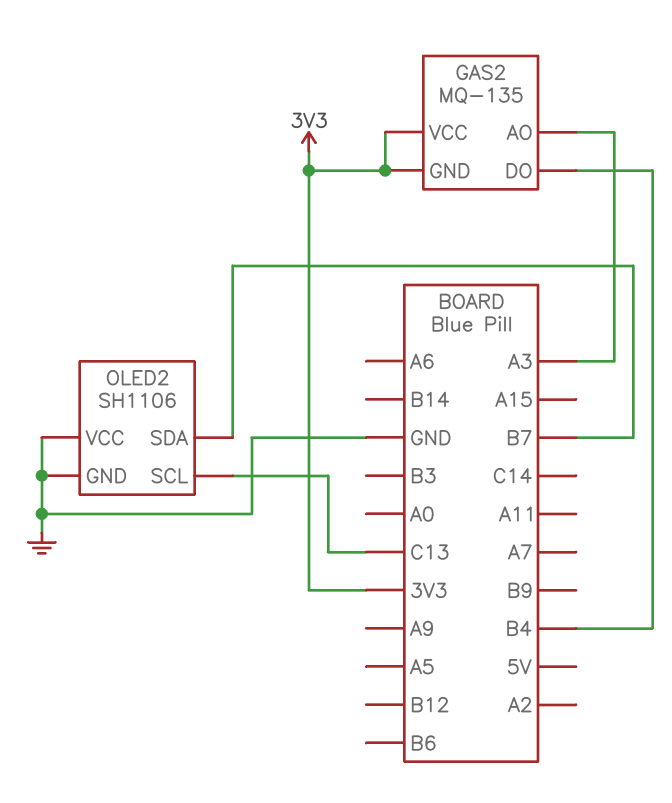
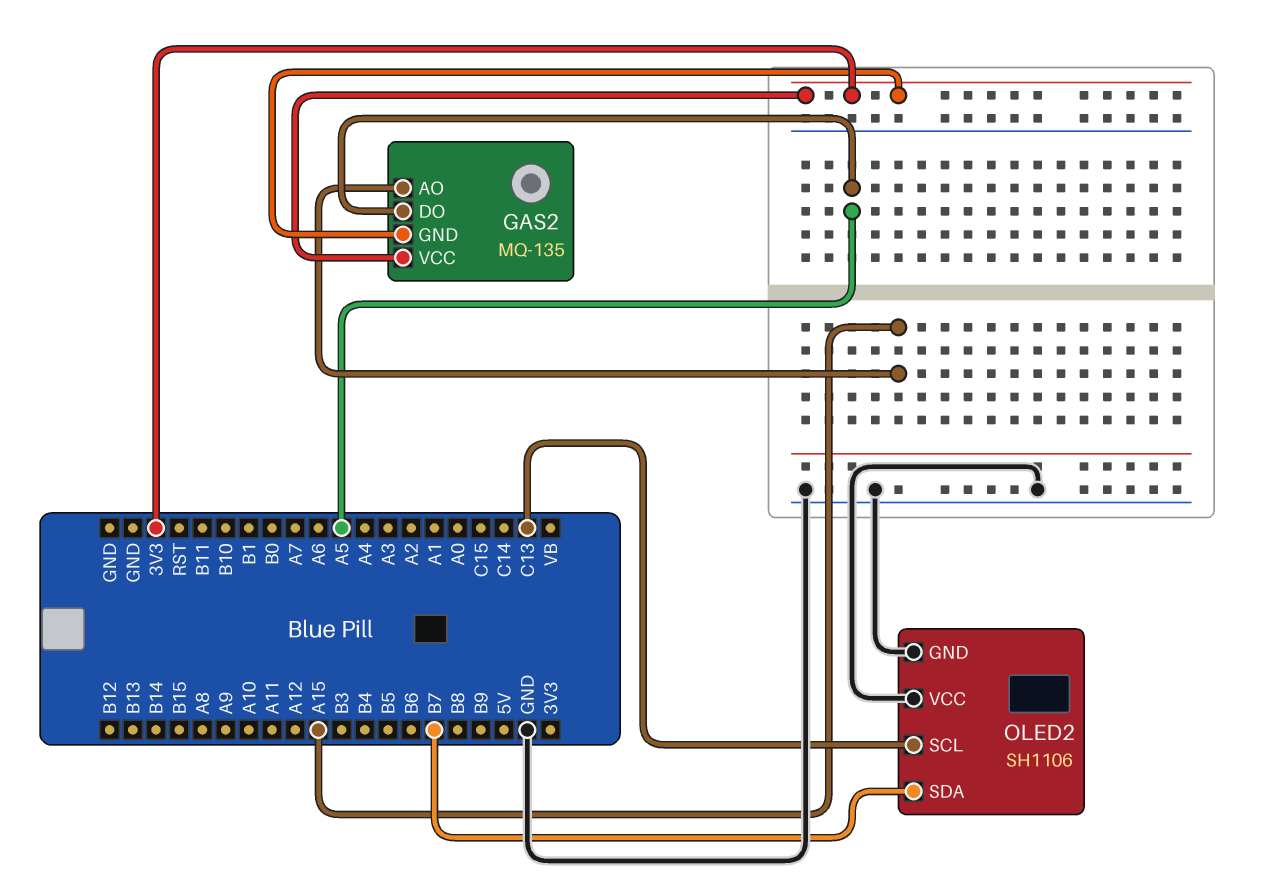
GAS2 pin AO: A3 -> A15
GAS2 pin DO: B4 -> A5

